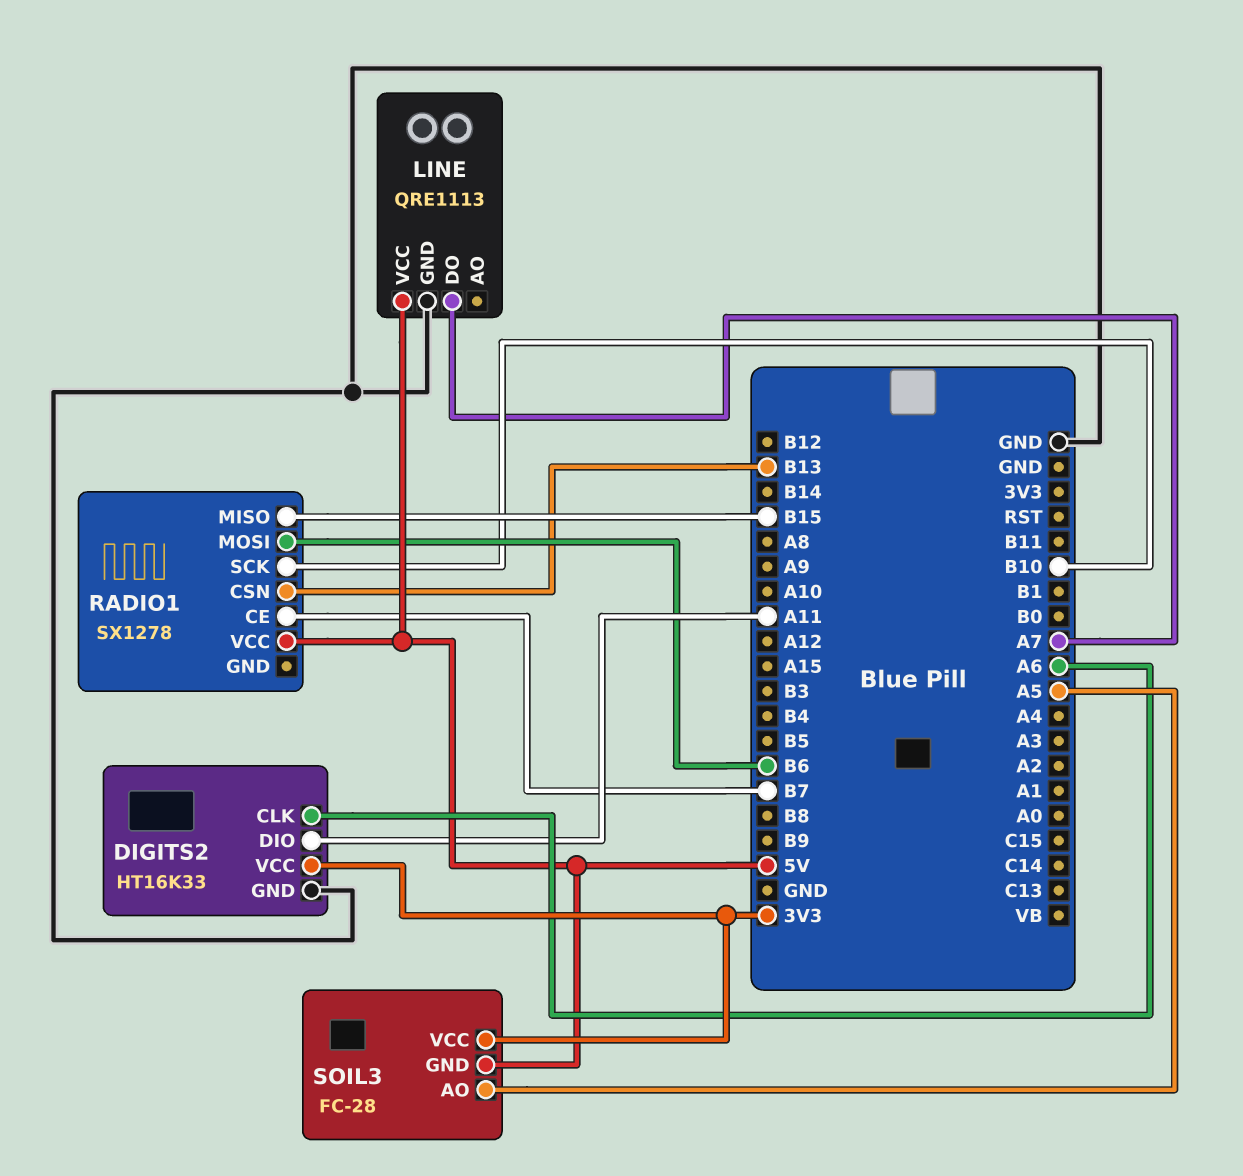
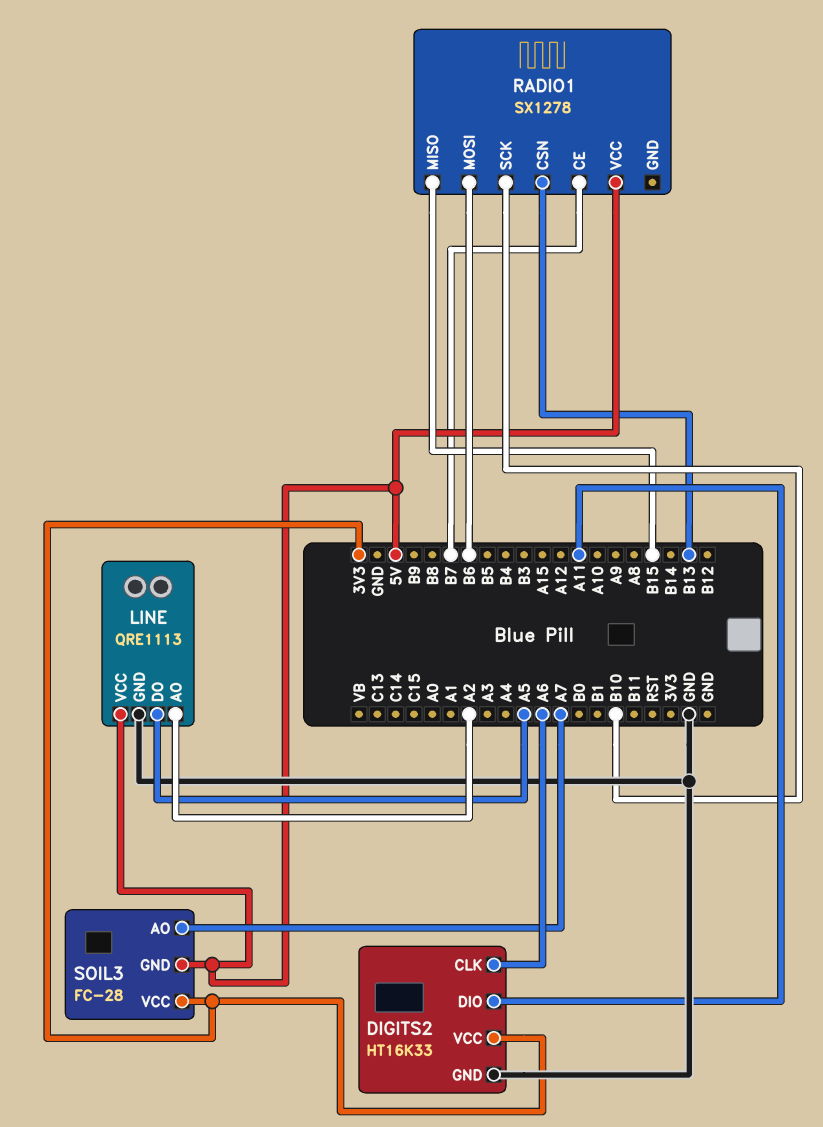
LINE pin AO: none -> A2
LINE pin DO: A7 -> A5
SOIL3 pin AO: A5 -> A7

